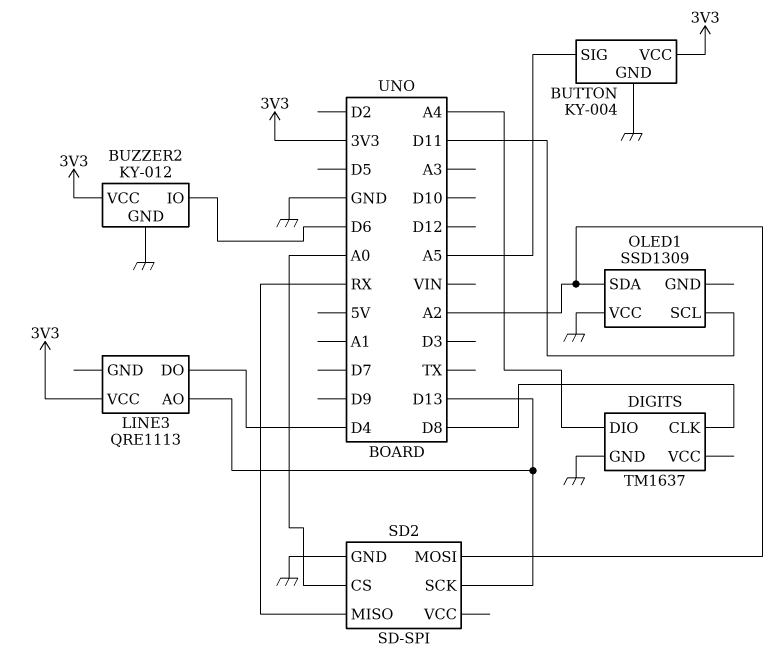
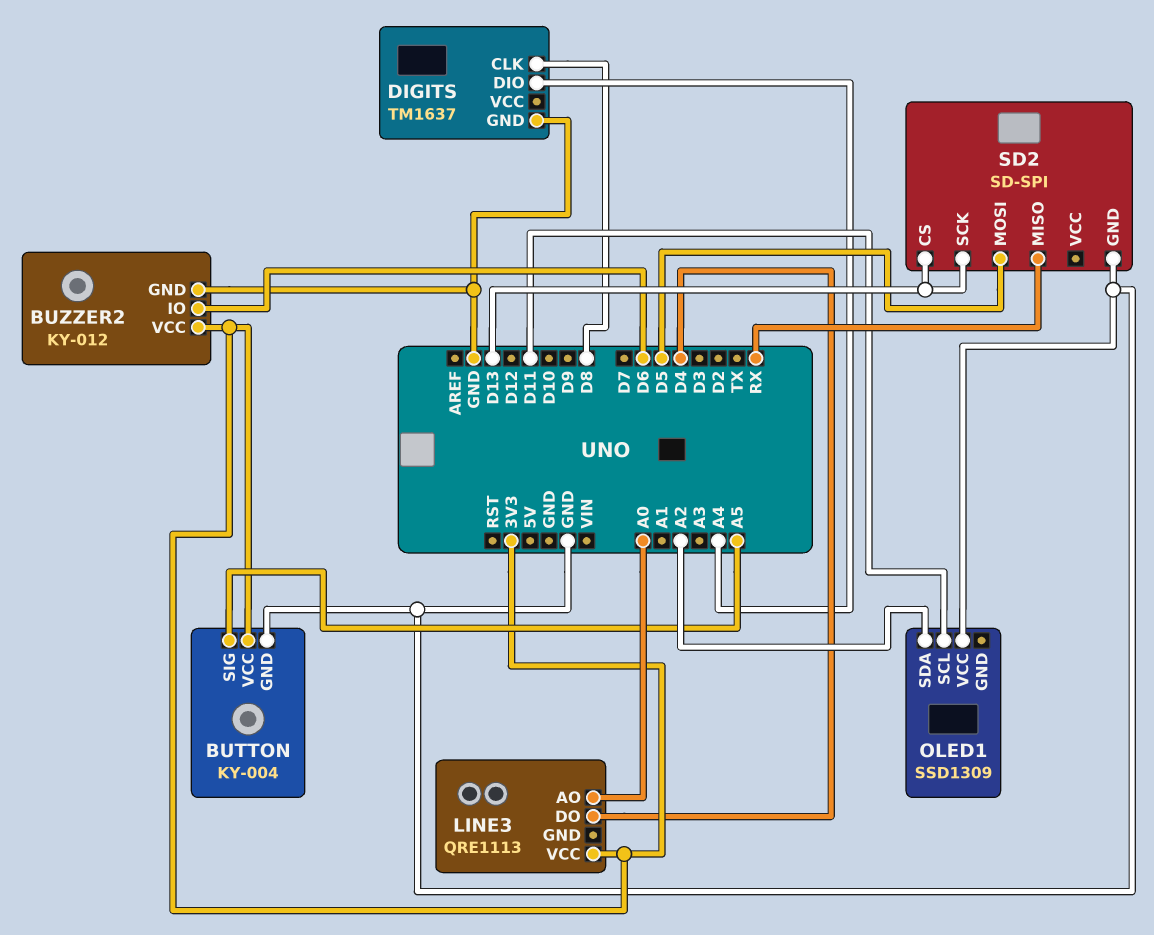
LINE3 pin AO: D13 -> A0
SD2 pin CS: A0 -> D13
SD2 pin MOSI: A2 -> D5

